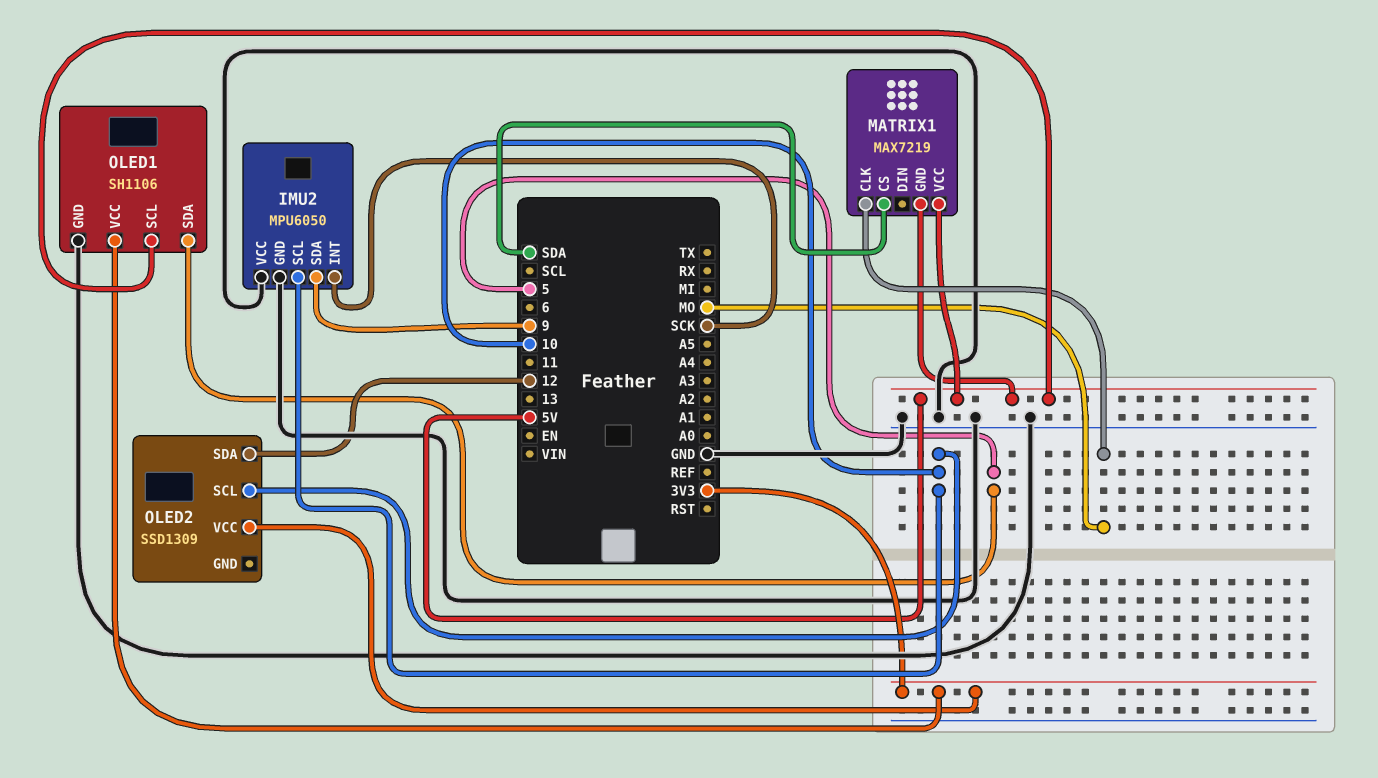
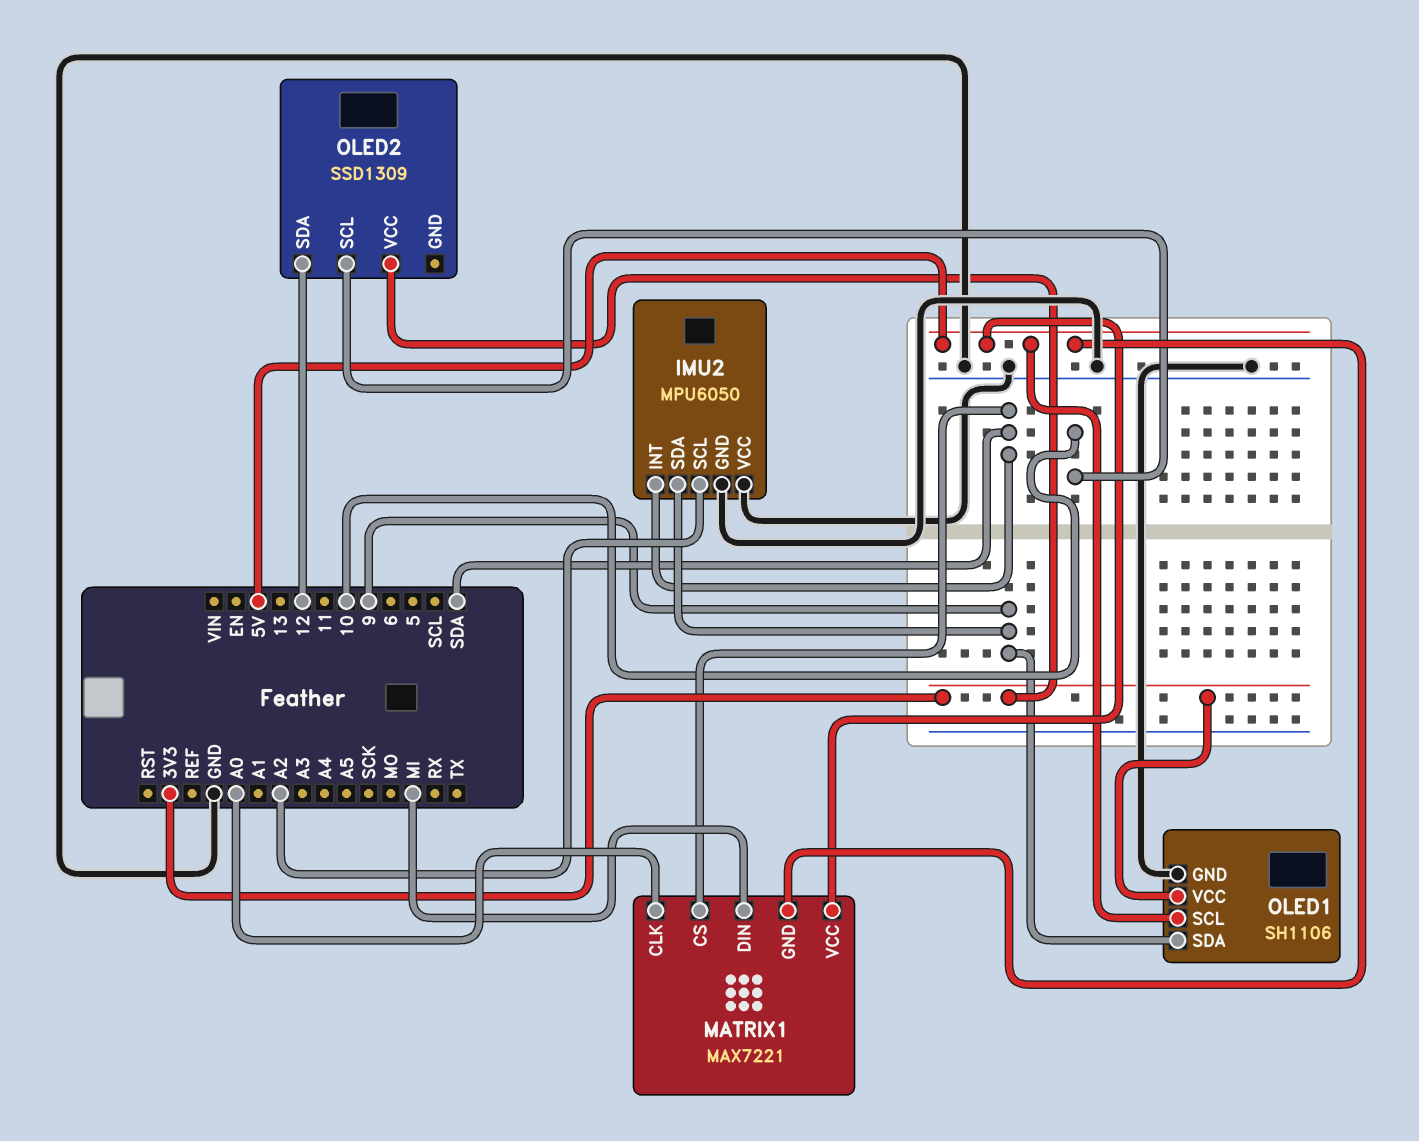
IMU2 pin INT: SCK -> SDA
IMU2 pin SCL: 10 -> A2
MATRIX1: MAX7219 -> MAX7221
MATRIX1 pin CLK: MO -> A0
MATRIX1 pin DIN: none -> MI
OLED1 pin SDA: 5 -> 9

